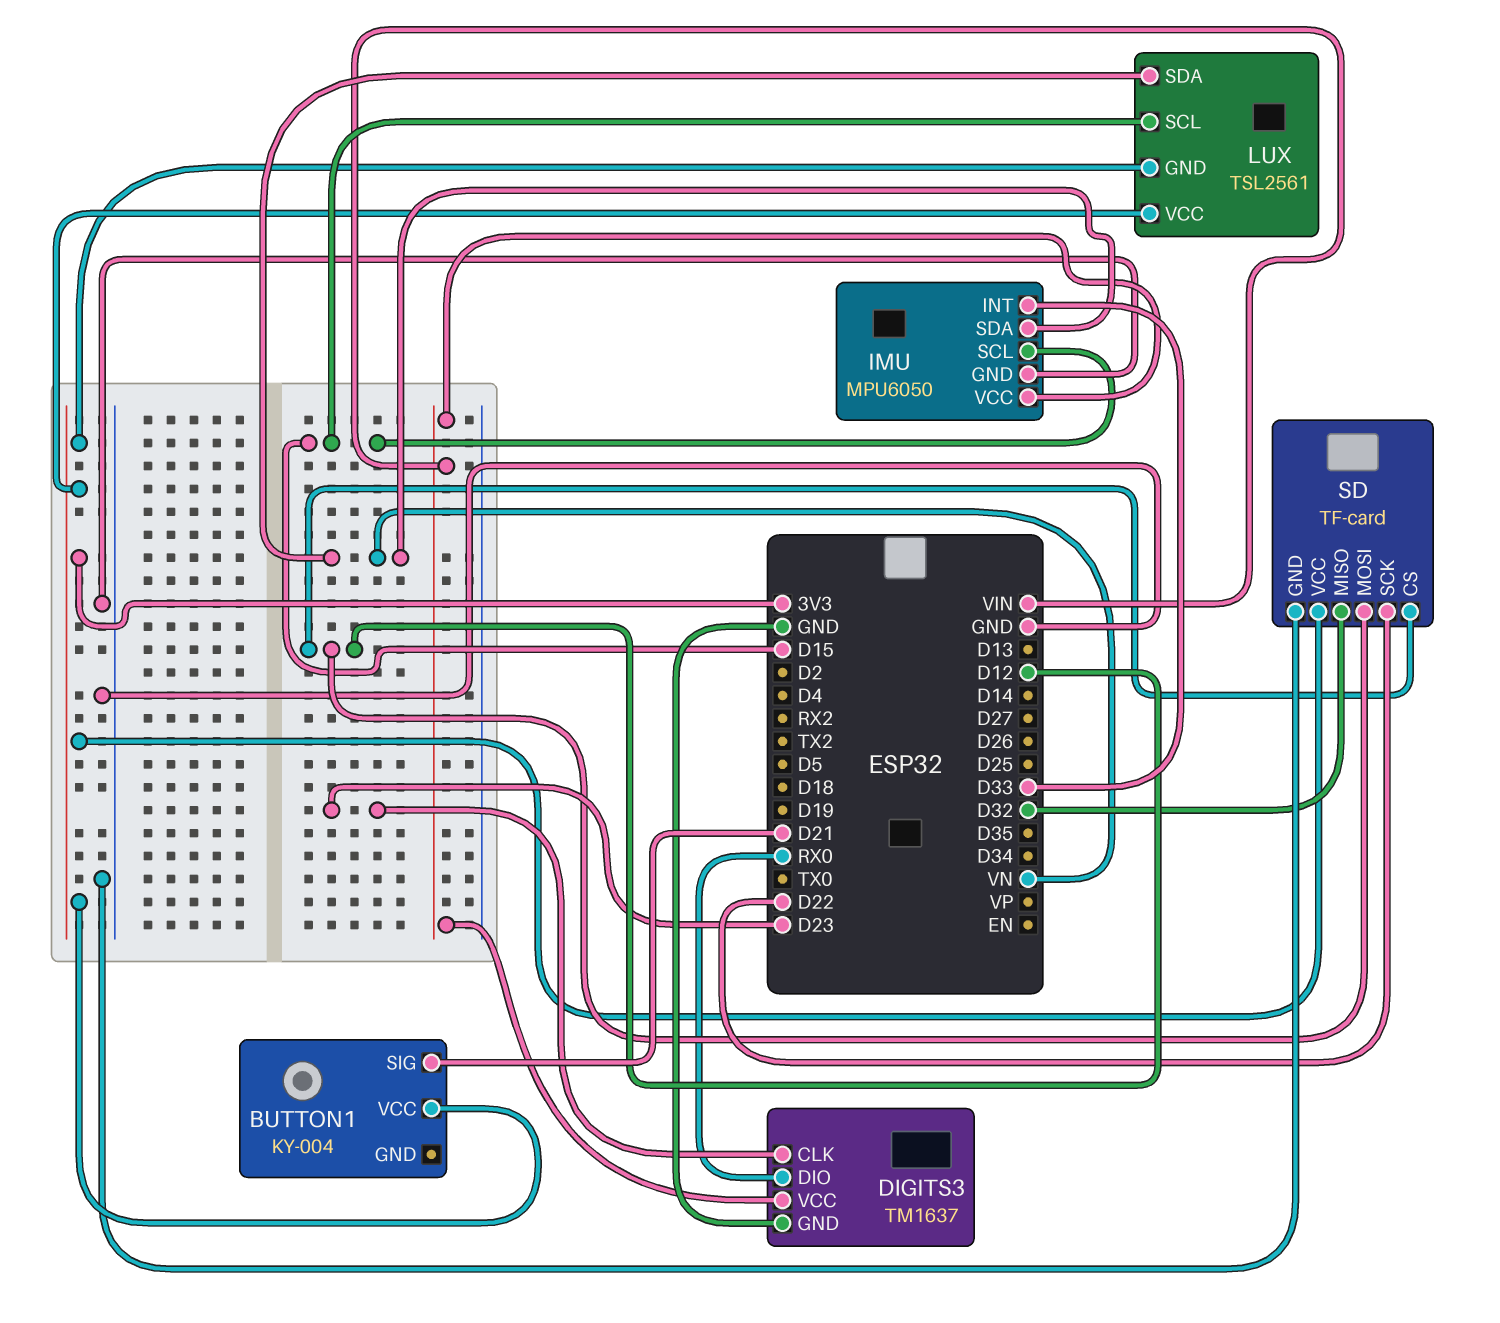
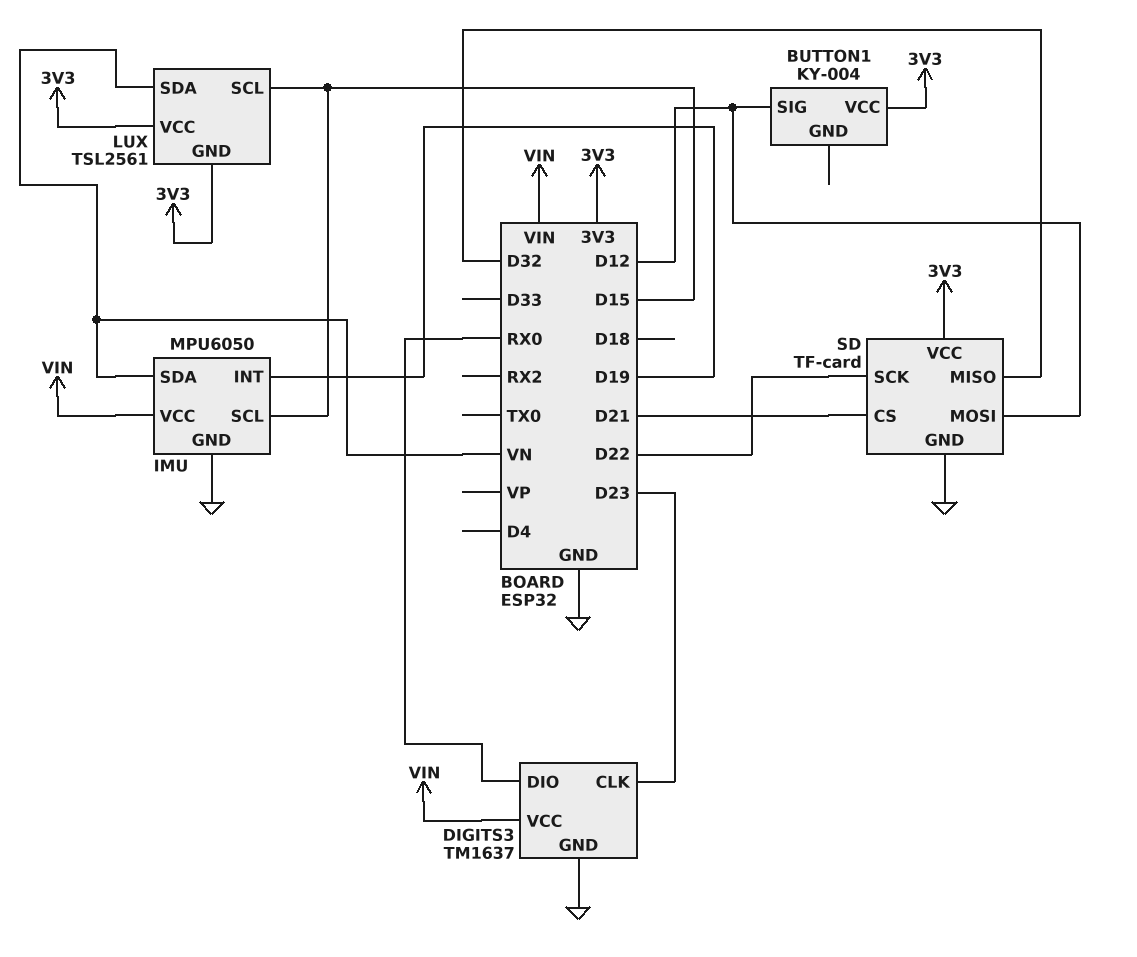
BUTTON1 pin SIG: D21 -> D12
IMU pin INT: D33 -> D19
SD pin CS: D12 -> D21

